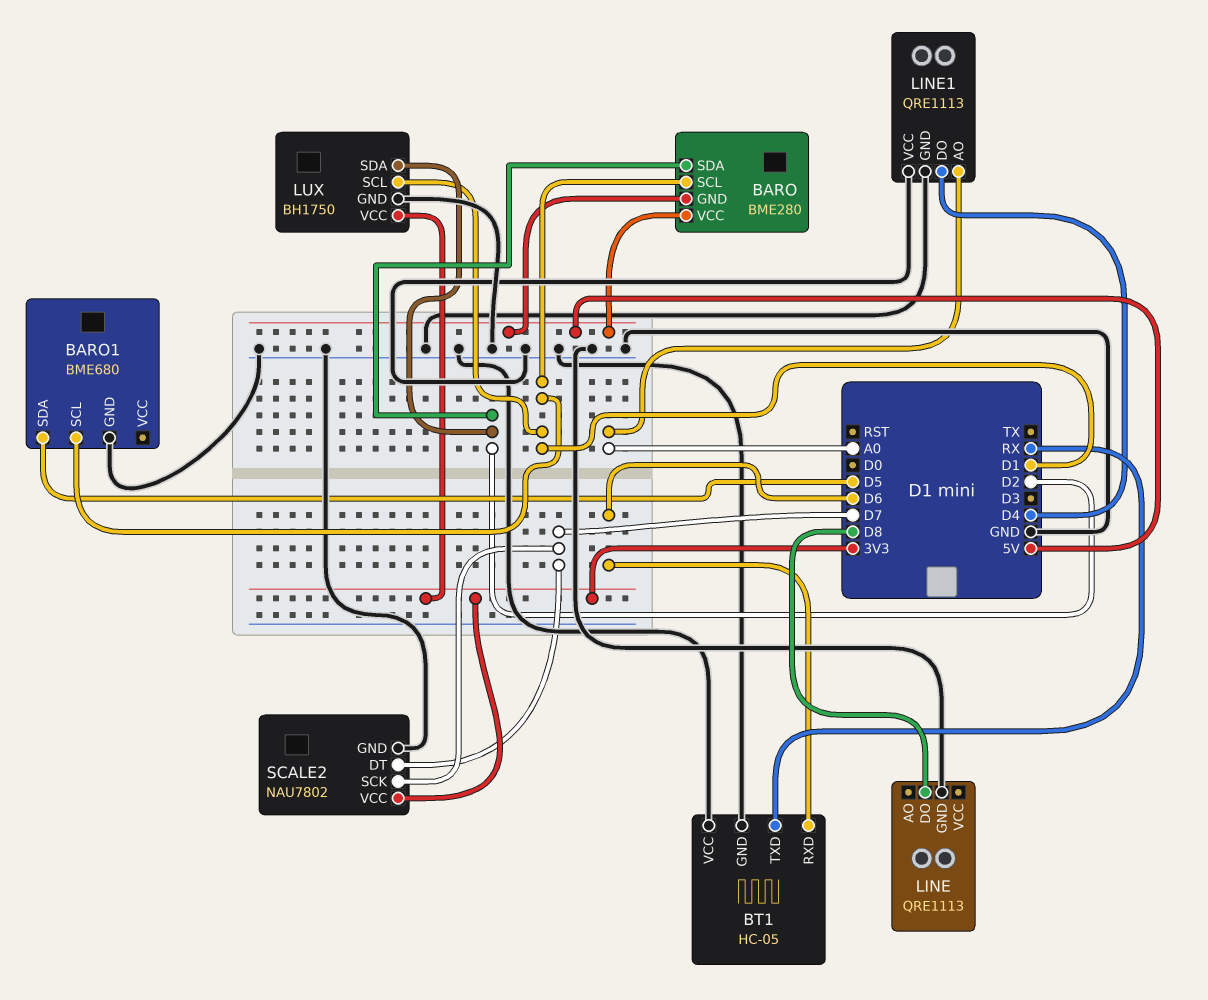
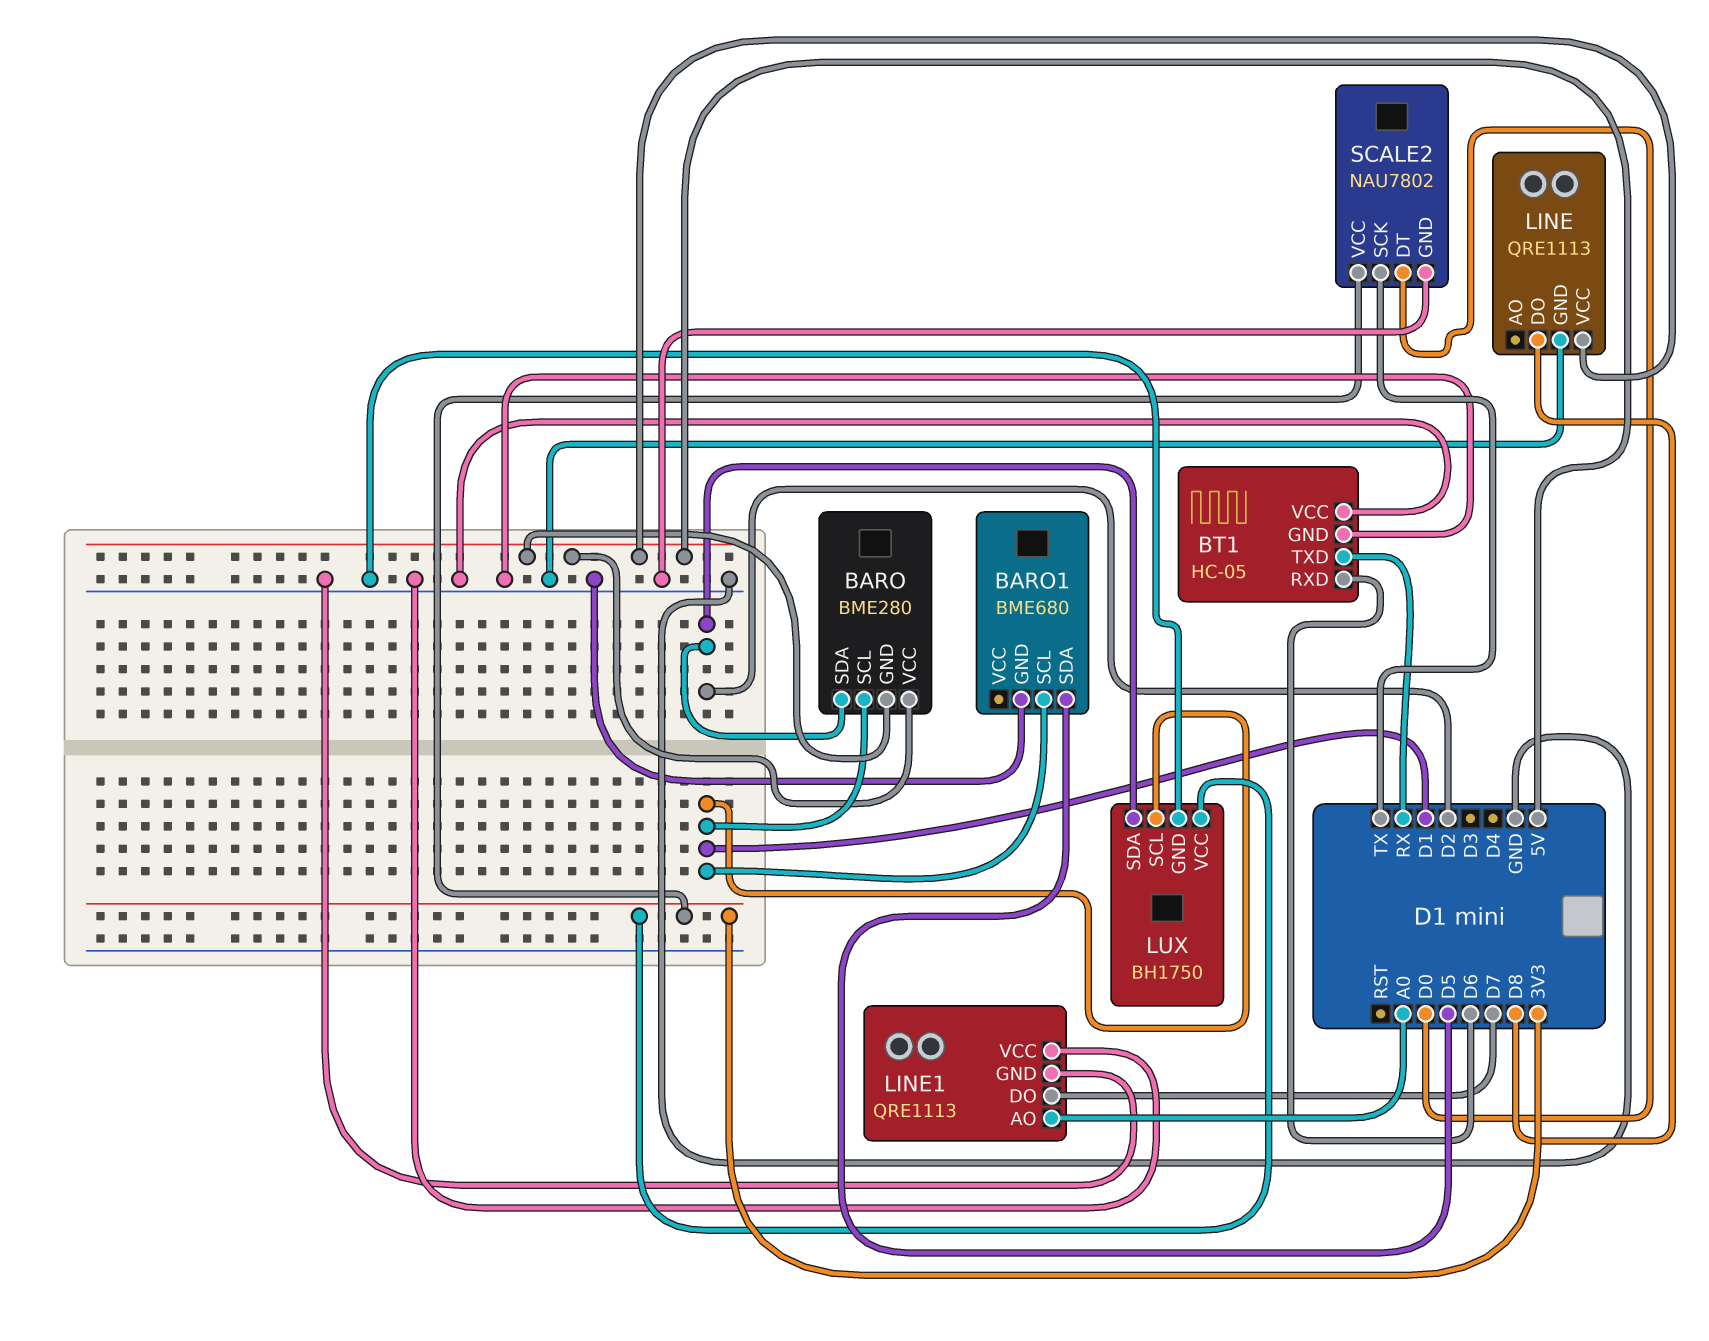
LINE pin VCC: none -> 5V
LINE1 pin DO: D4 -> D7
SCALE2 pin DT: D7 -> D0
SCALE2 pin SCK: D7 -> TX

